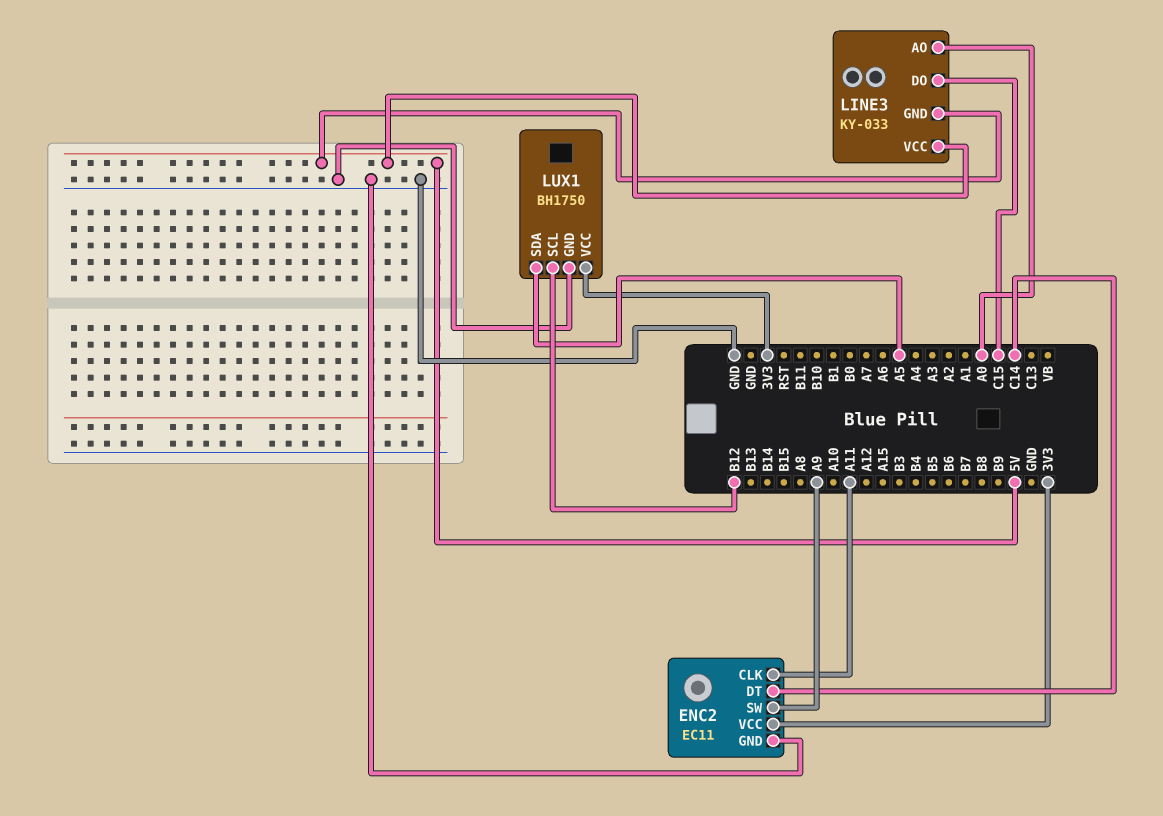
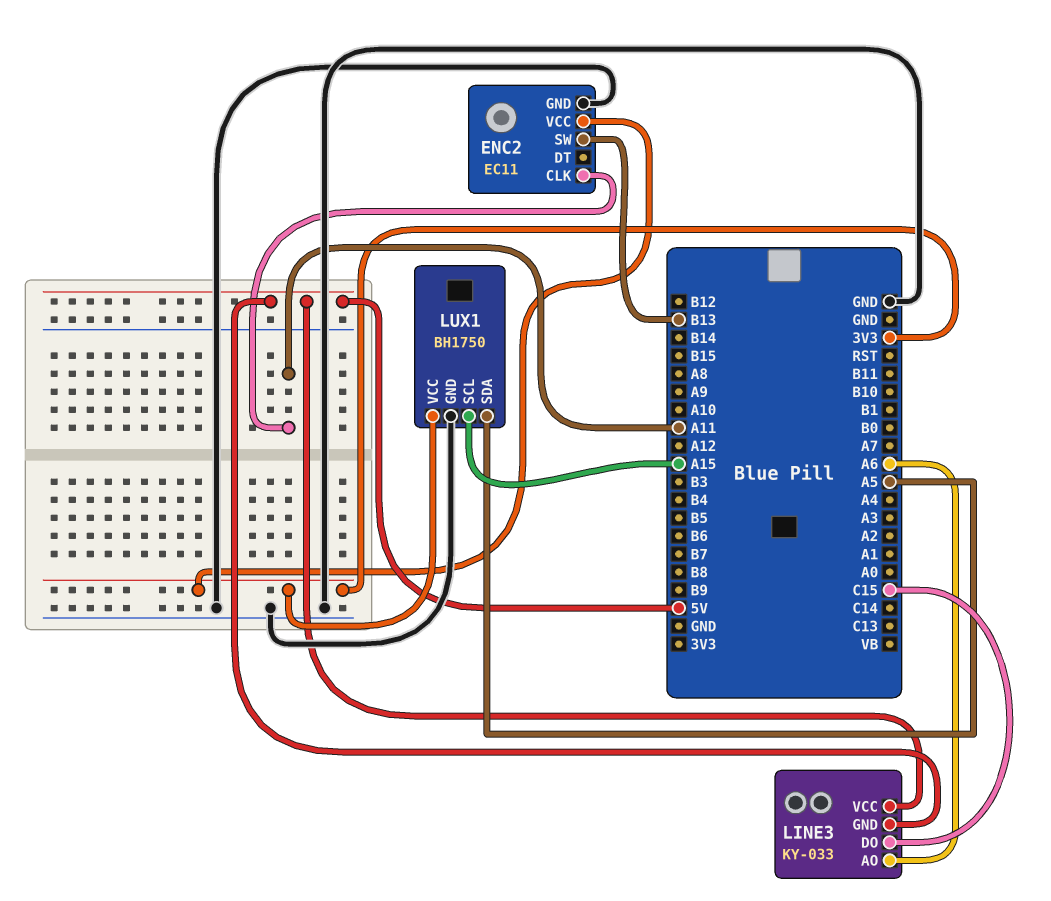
ENC2 pin DT: C14 -> none
ENC2 pin SW: A9 -> B13
LINE3 pin AO: A0 -> A6
LUX1 pin SCL: B12 -> A15

